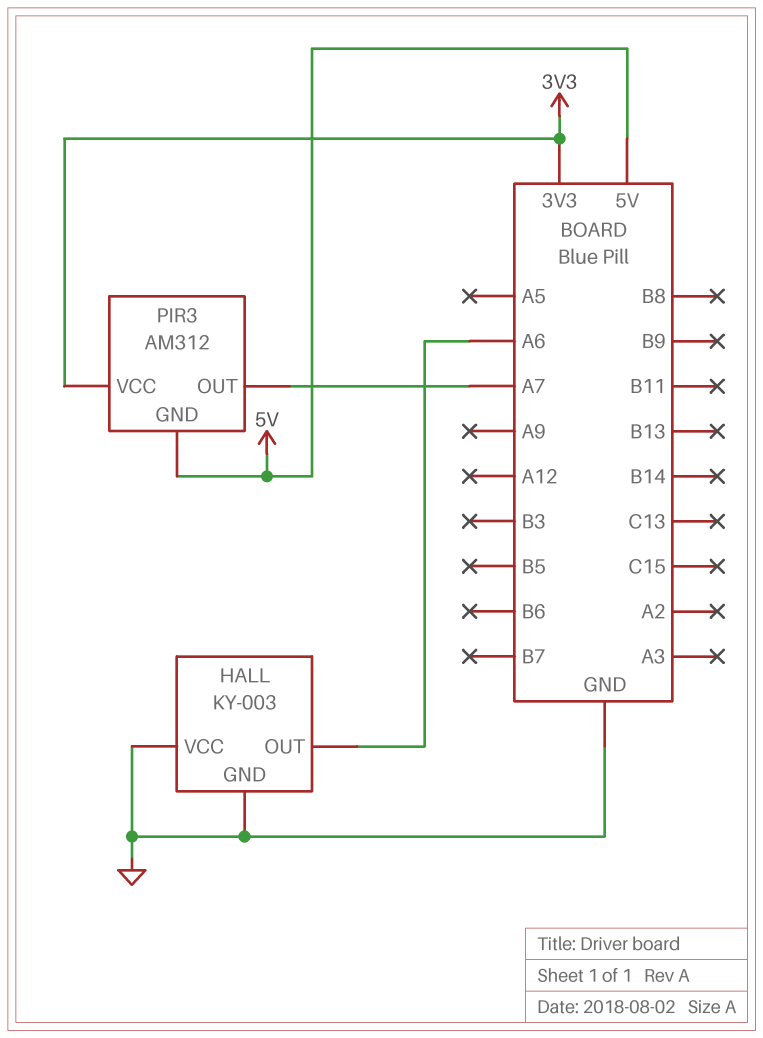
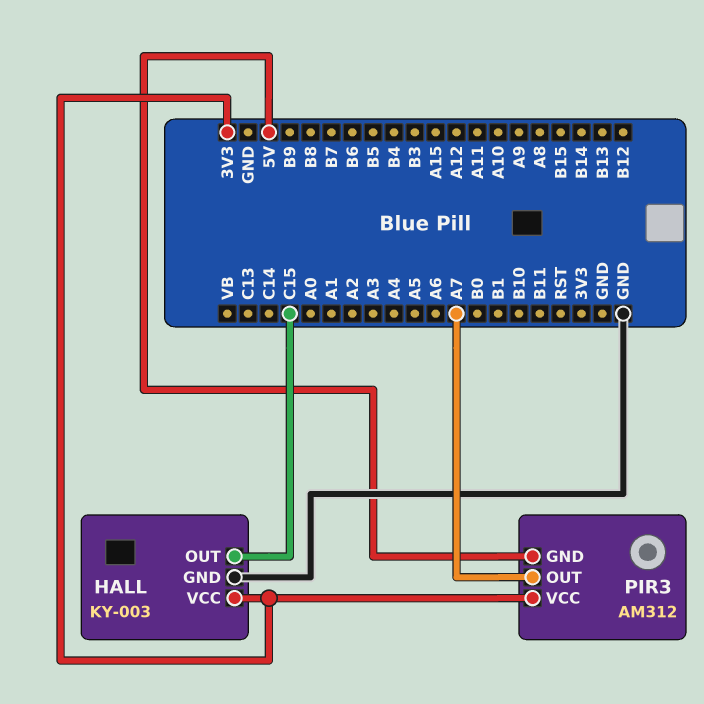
HALL pin OUT: A6 -> C15
HALL pin VCC: GND -> 3V3

